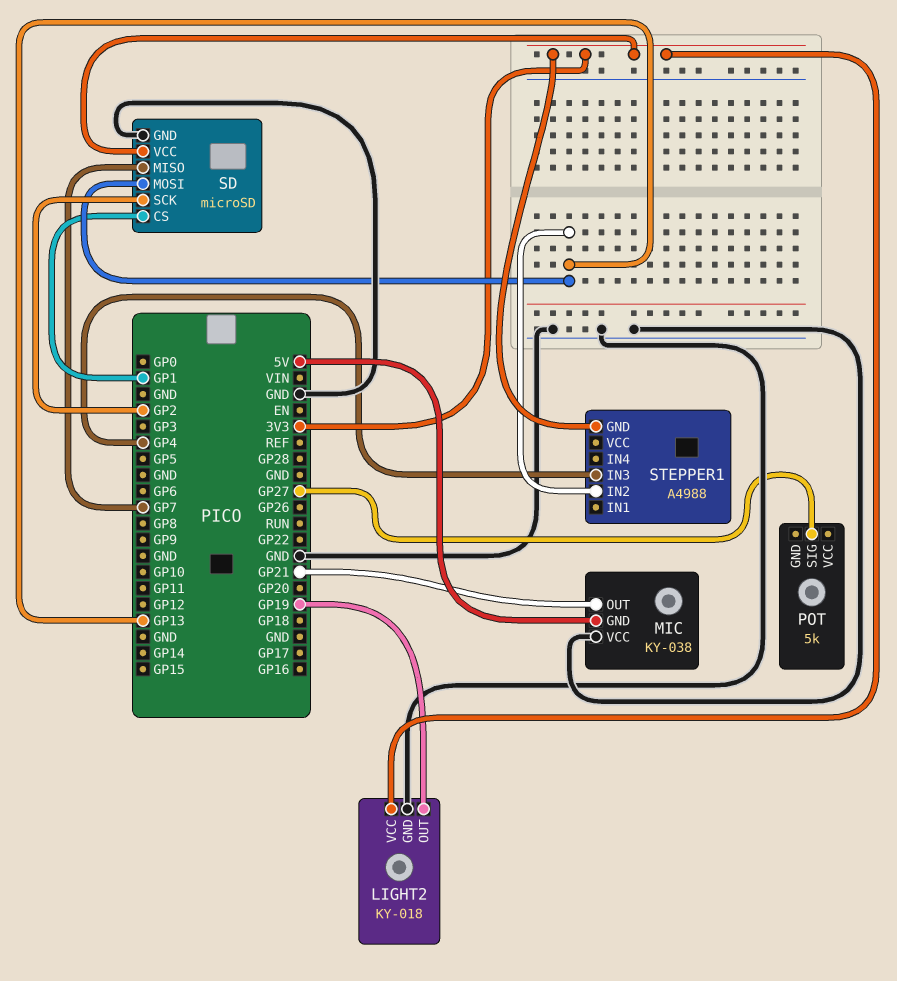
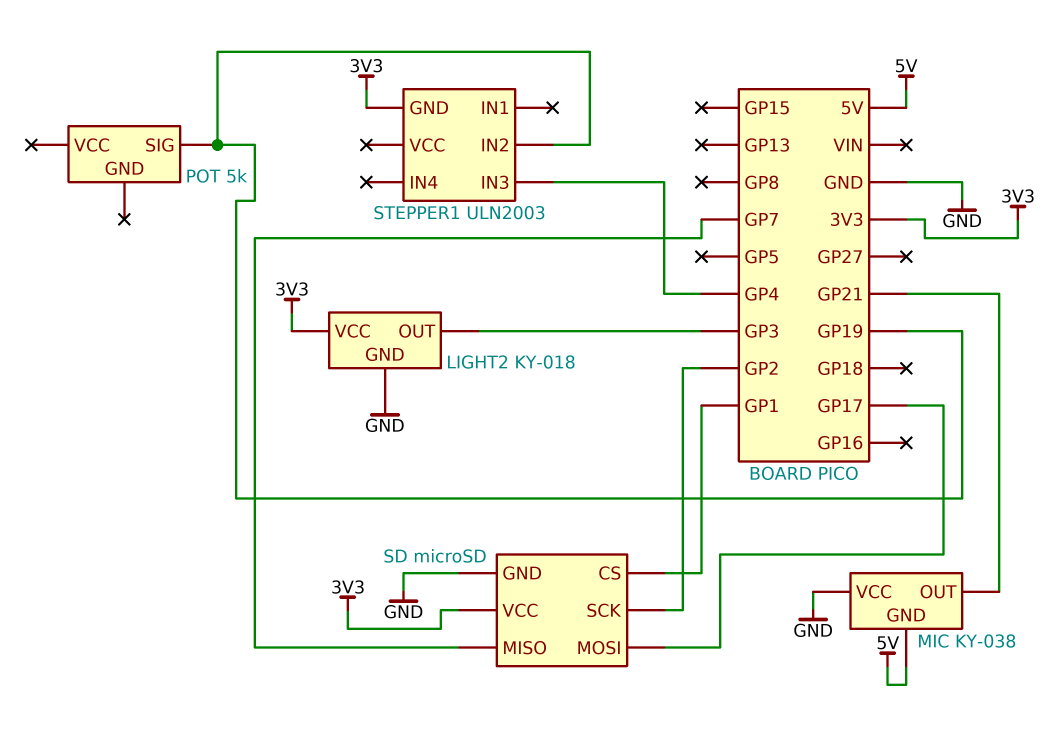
LIGHT2 pin OUT: GP19 -> GP3
POT pin SIG: GP27 -> GP19
SD pin MOSI: GP13 -> GP17
STEPPER1: A4988 -> ULN2003
STEPPER1 pin IN2: GP13 -> GP19

